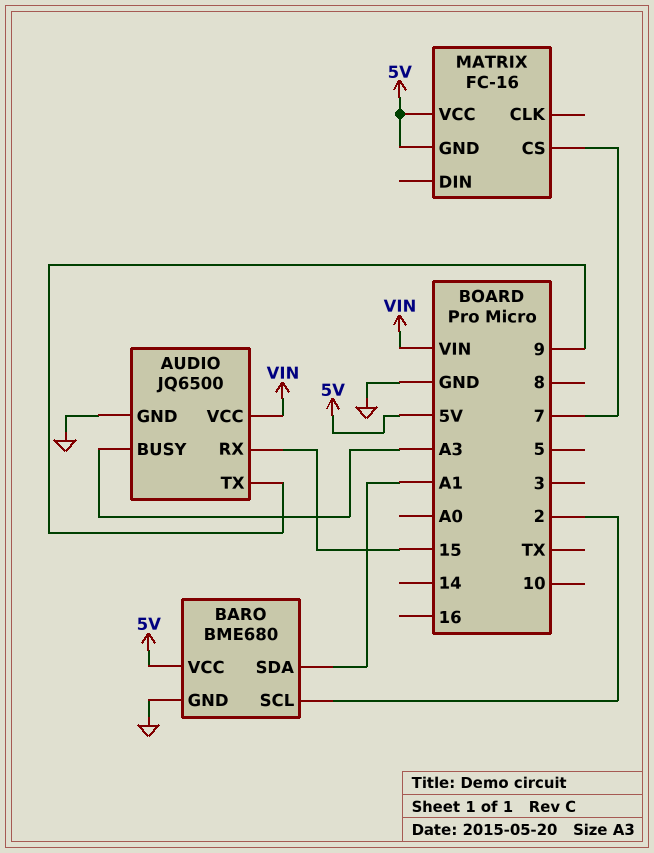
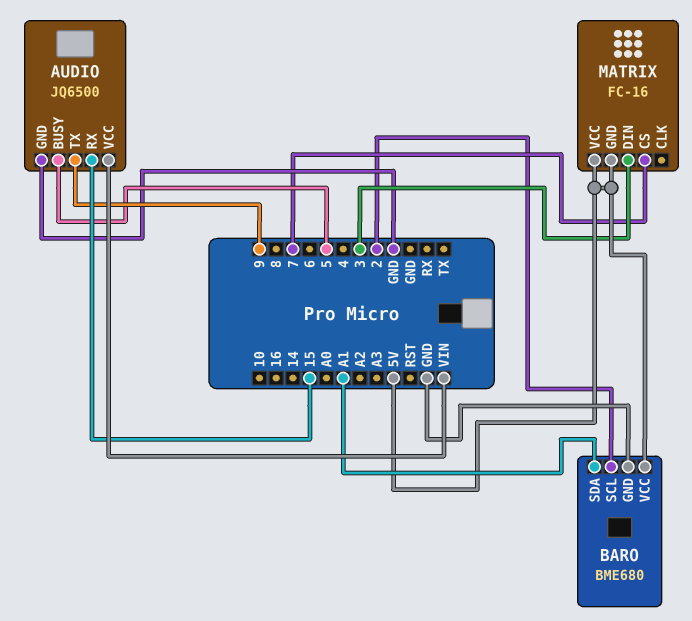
AUDIO pin BUSY: A3 -> 5
MATRIX pin DIN: none -> 3

